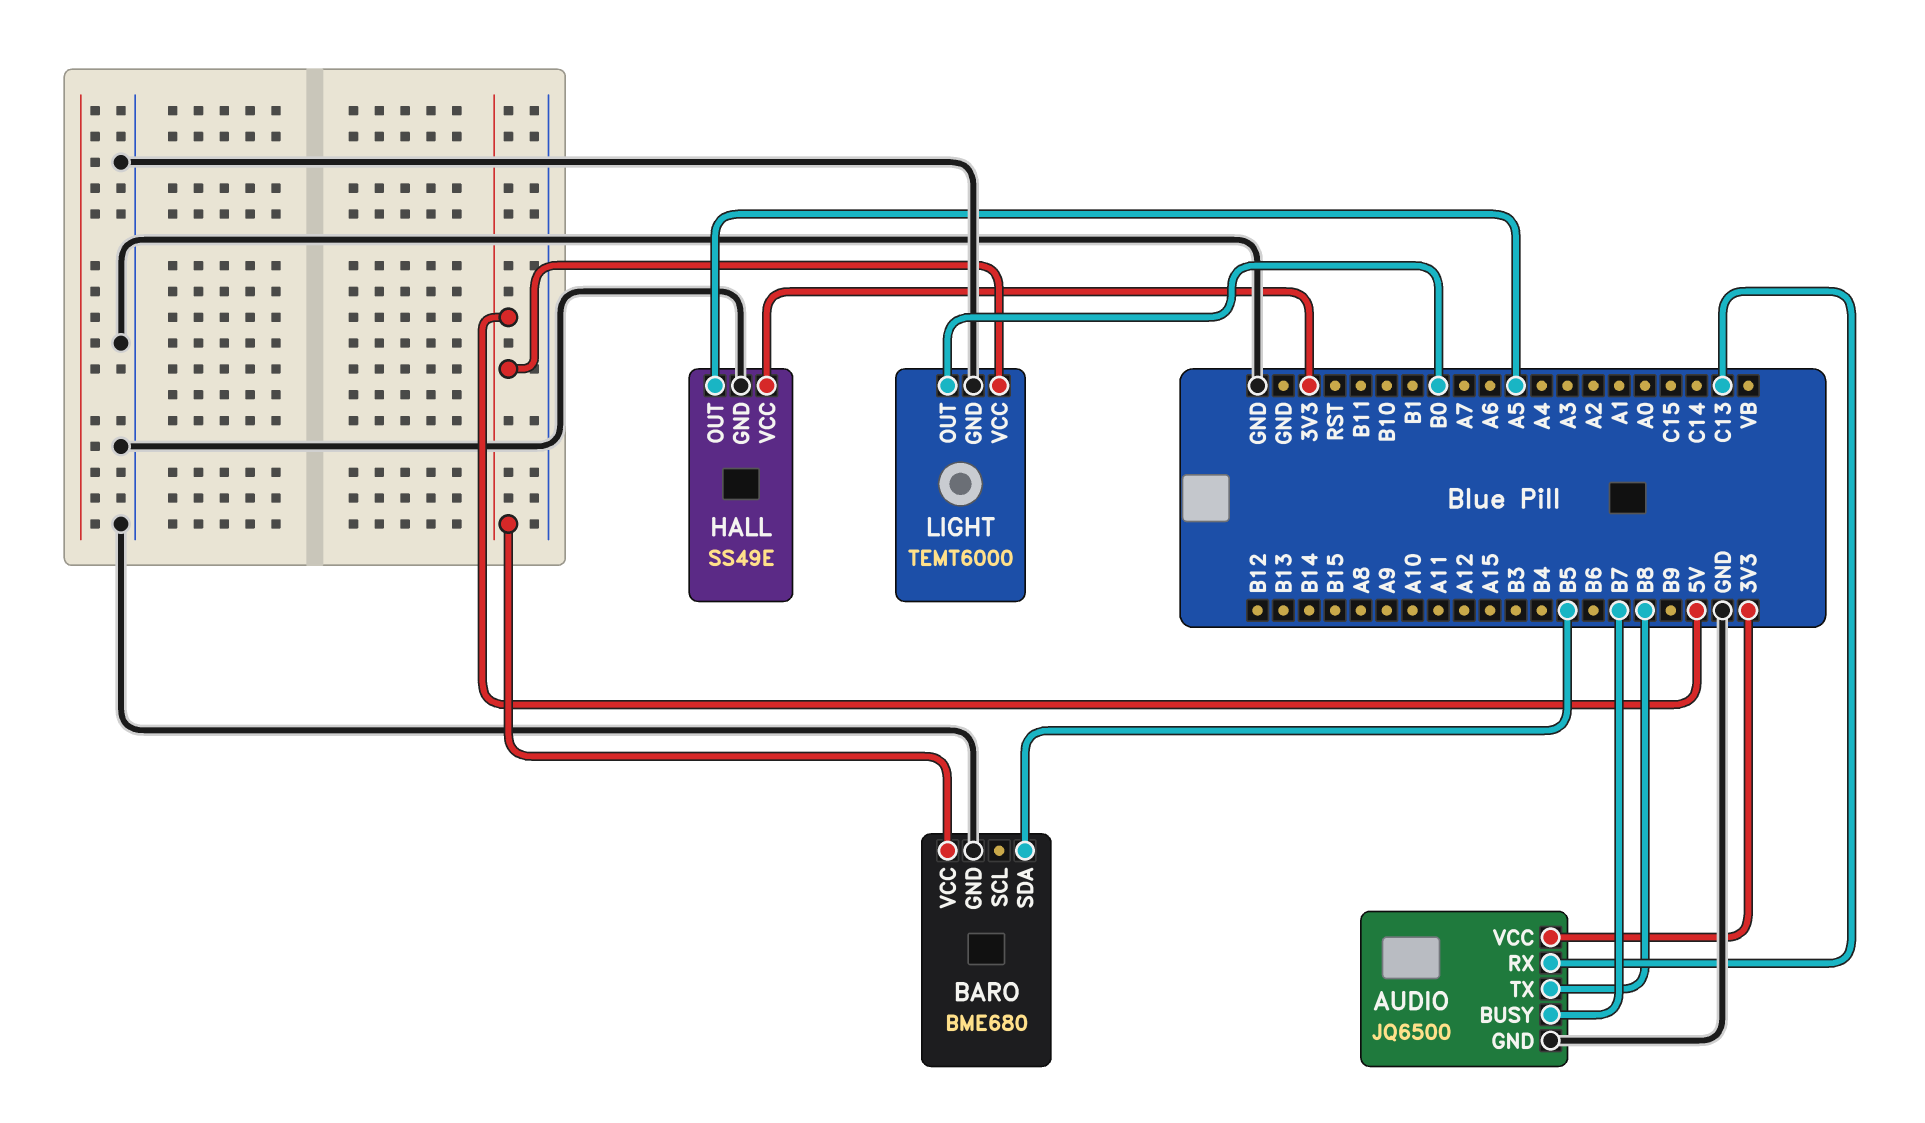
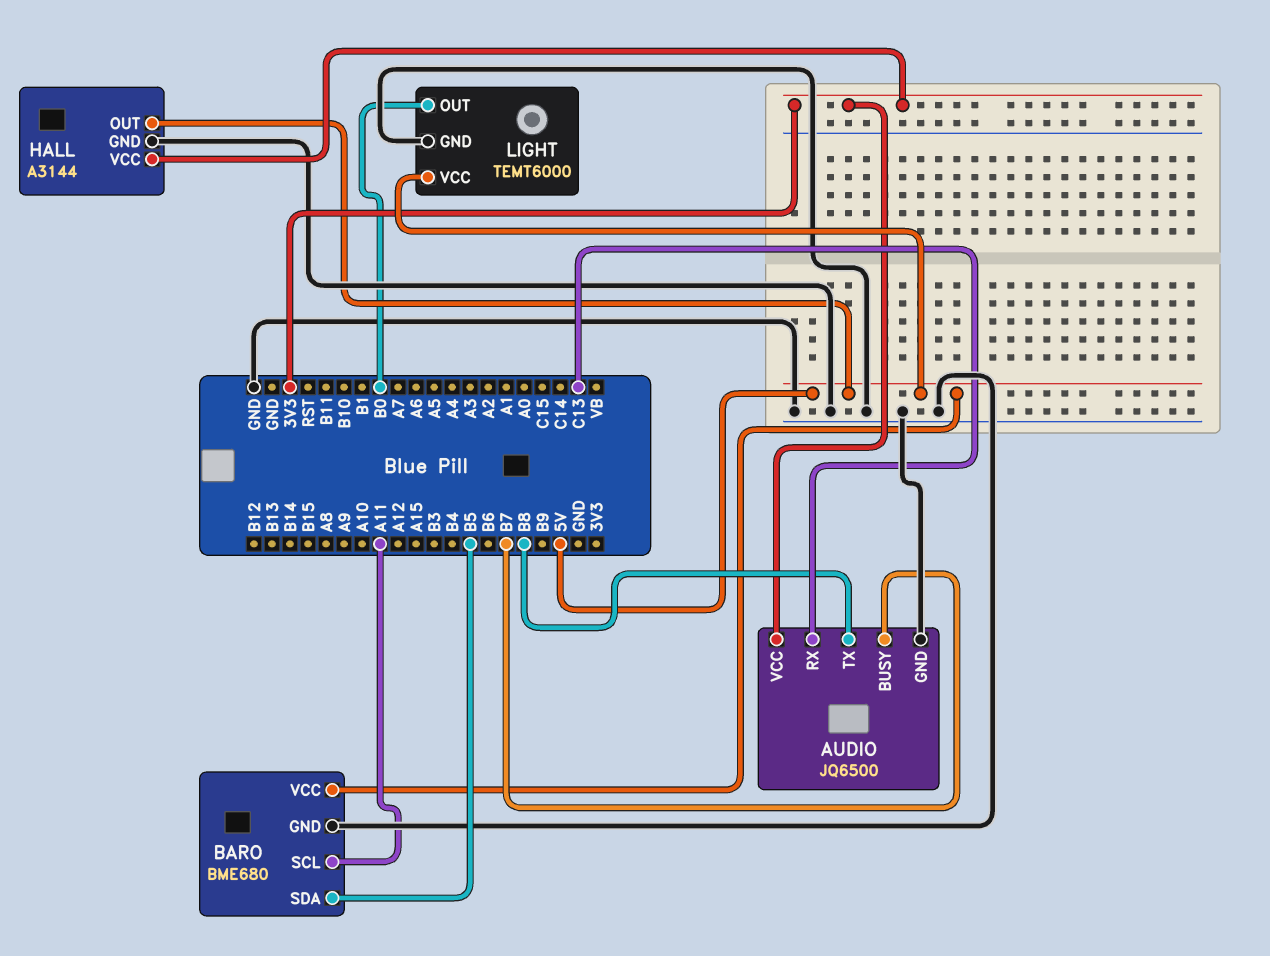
BARO pin SCL: none -> A11
HALL: SS49E -> A3144
HALL pin OUT: A5 -> 5V

